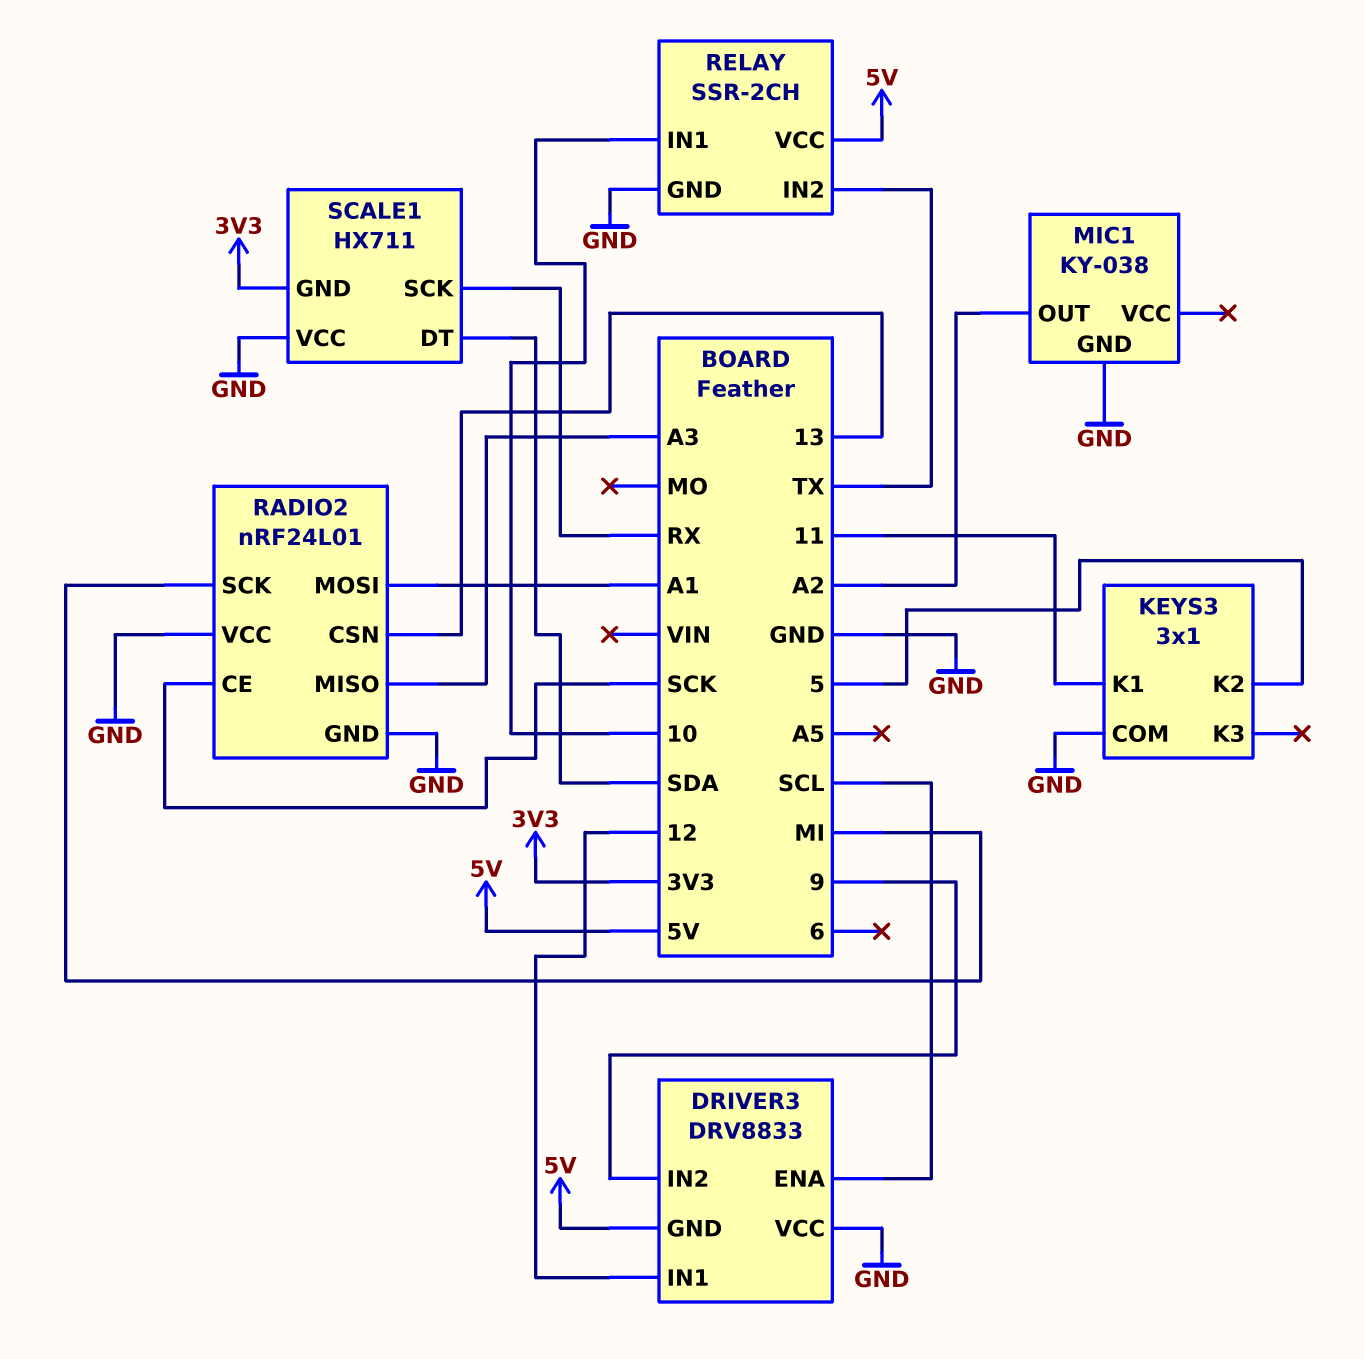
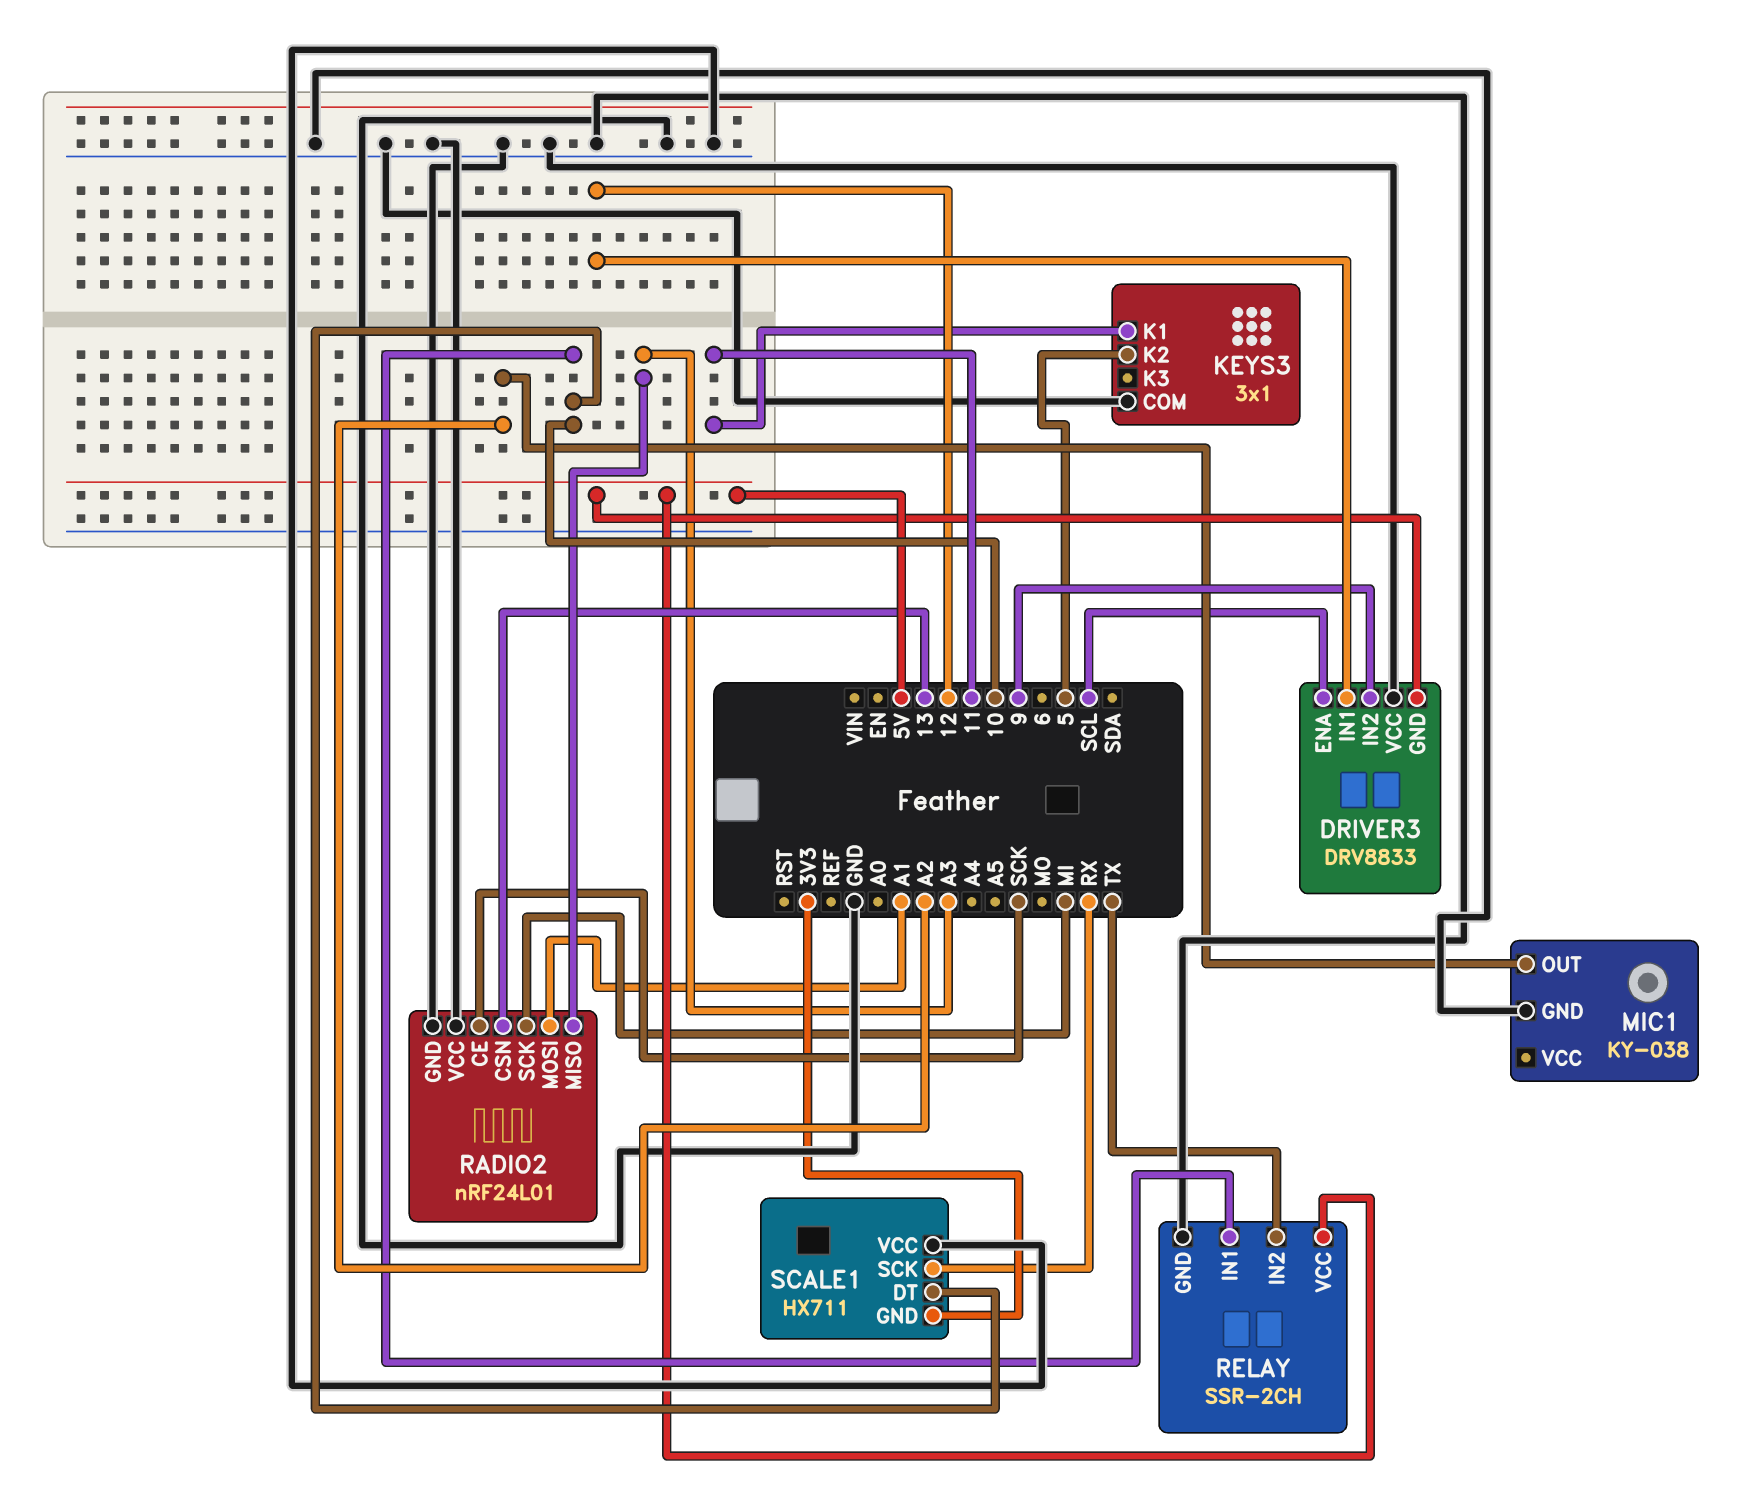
SCALE1 pin DT: SDA -> 10

